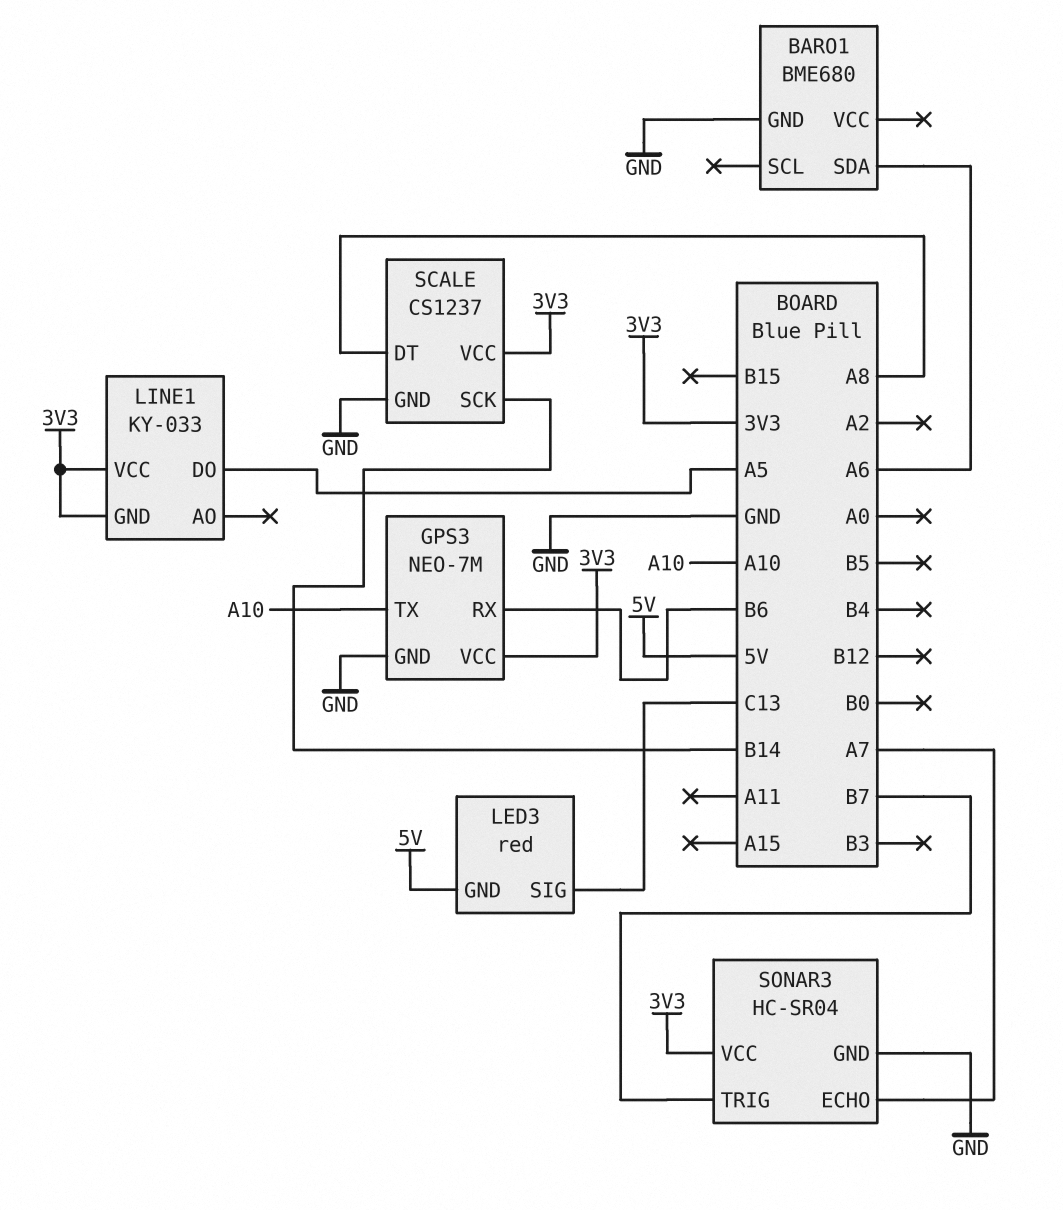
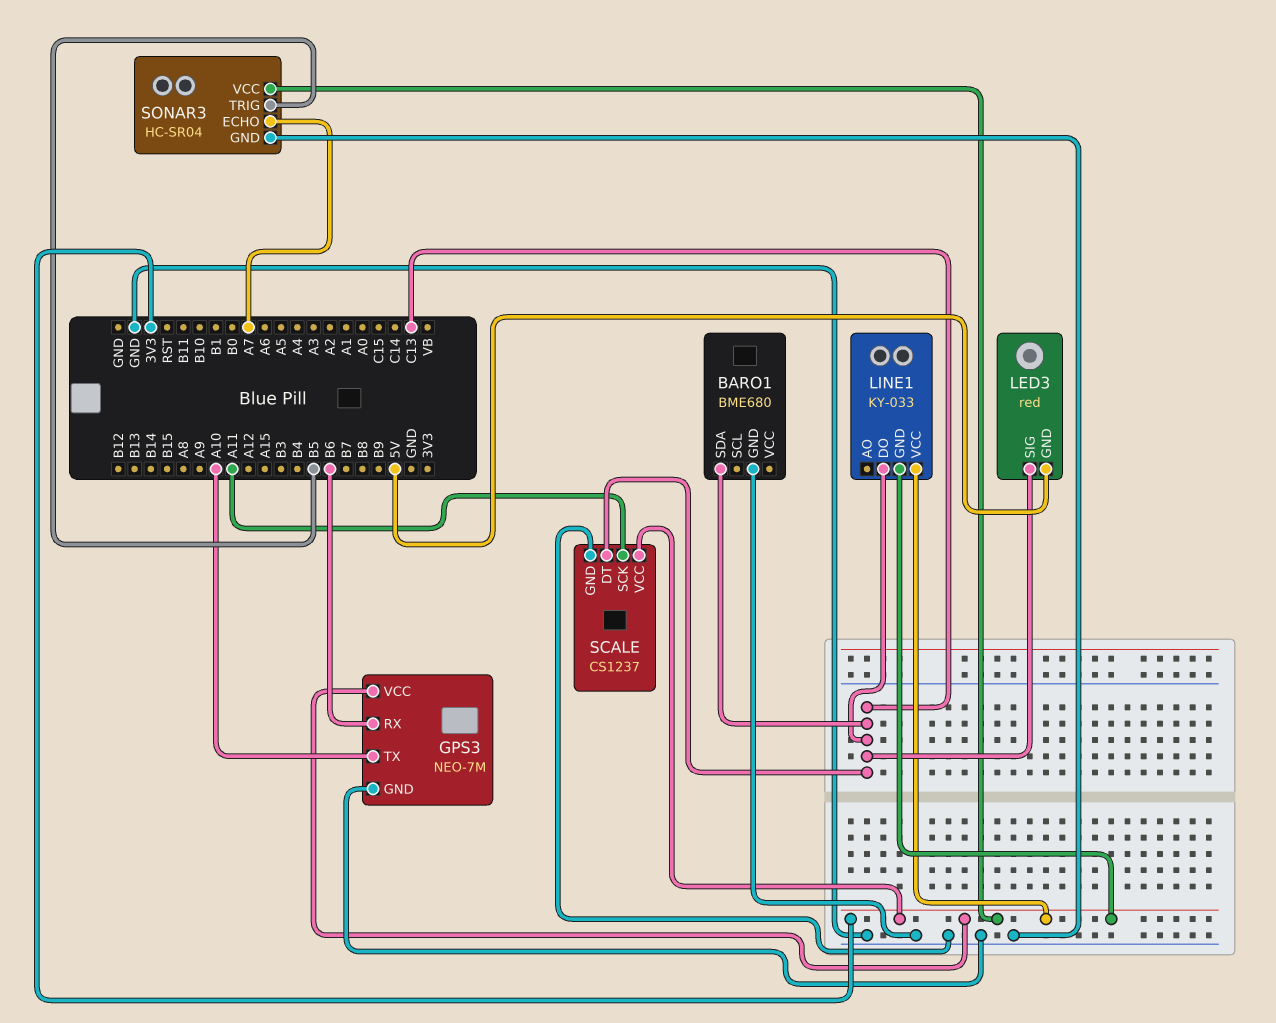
BARO1 pin SDA: A6 -> C13
LINE1 pin DO: A5 -> C13
SCALE pin DT: A8 -> C13
SCALE pin SCK: B14 -> A11
SONAR3 pin TRIG: B7 -> B5

